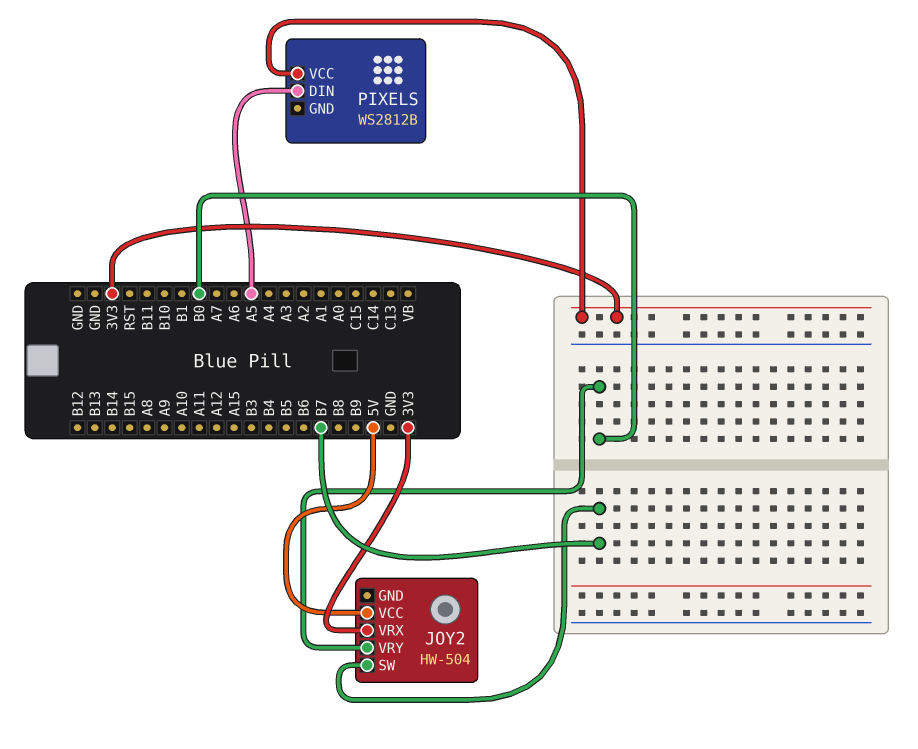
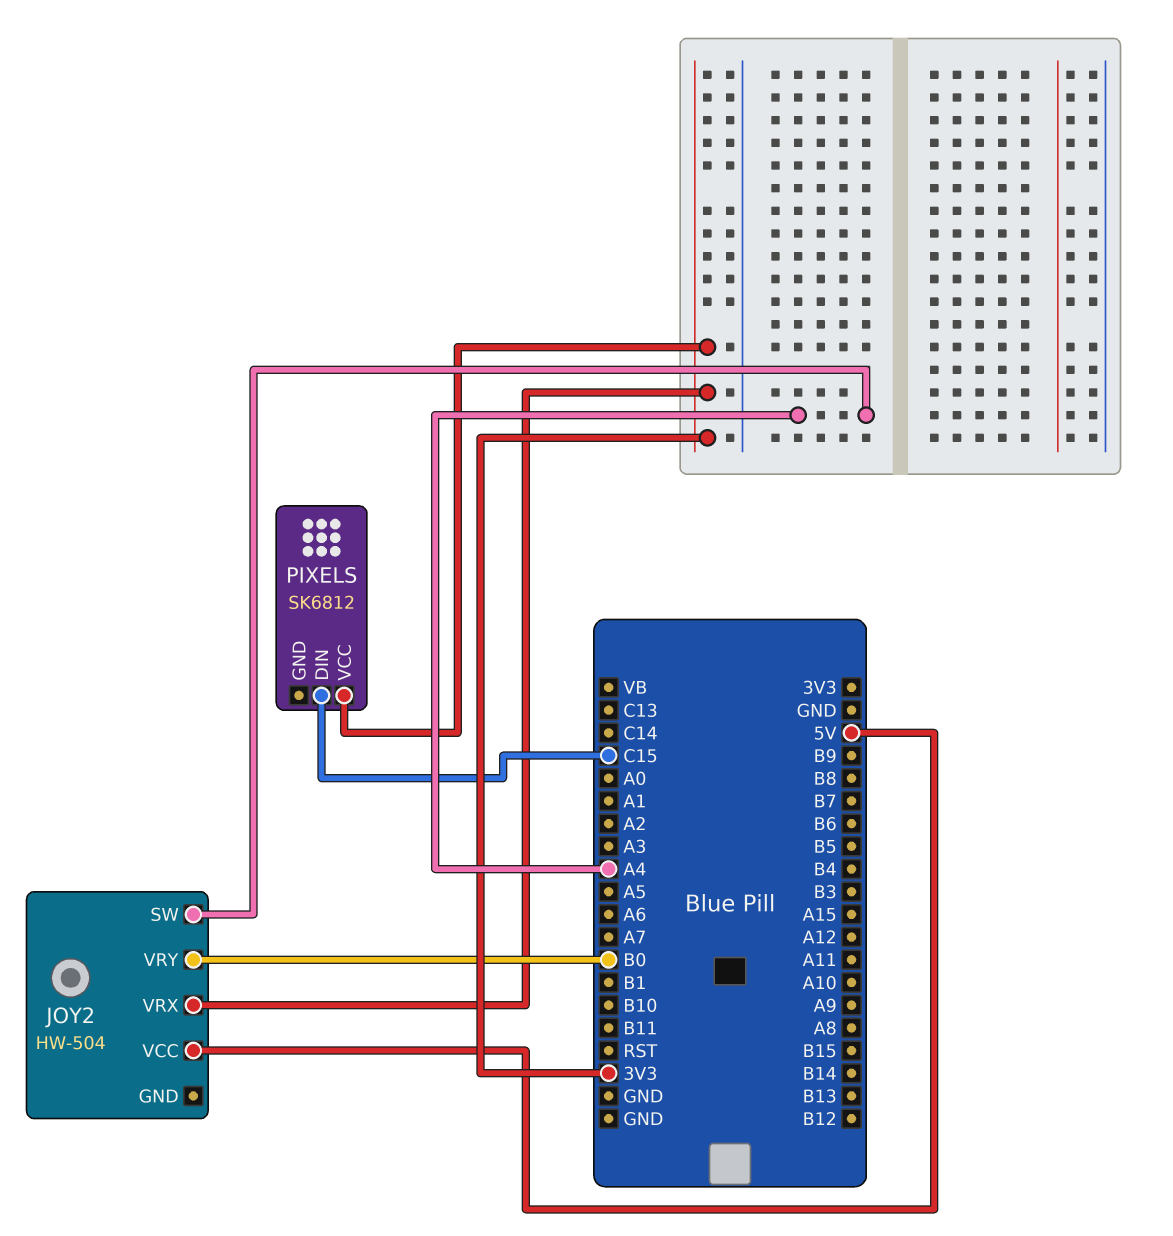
JOY2 pin SW: B7 -> A4
PIXELS: WS2812B -> SK6812
PIXELS pin DIN: A5 -> C15

